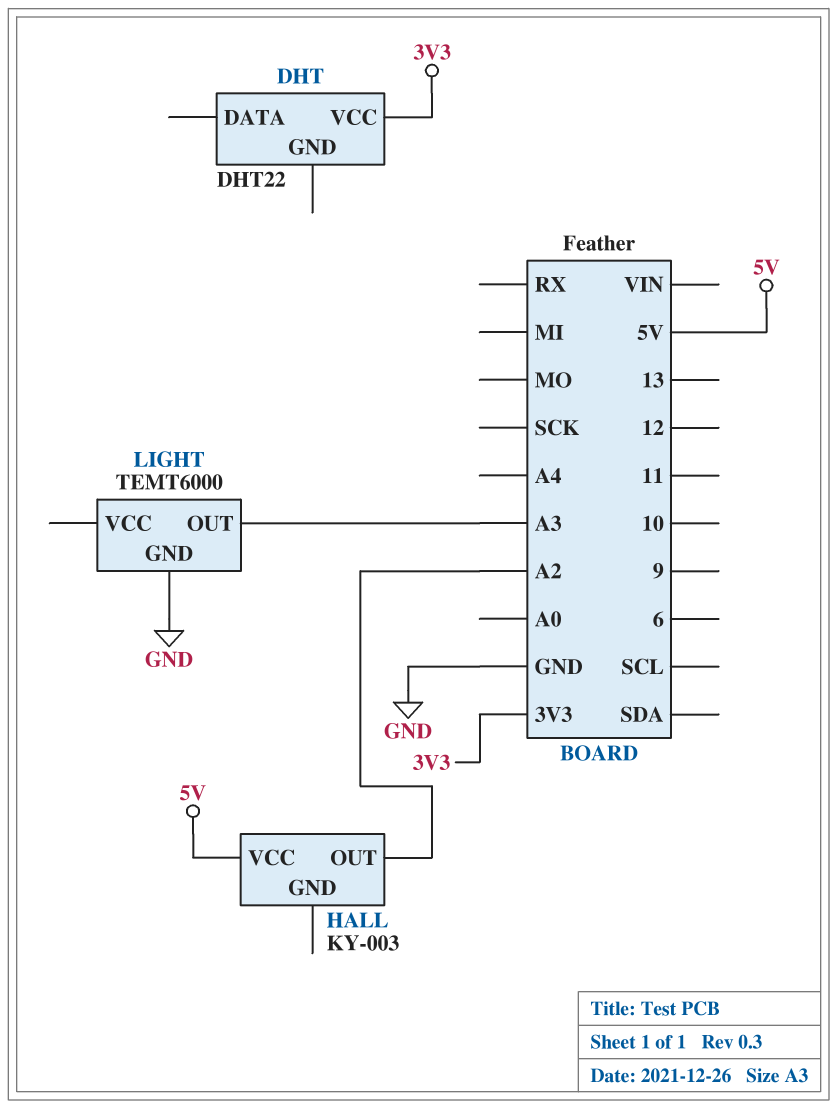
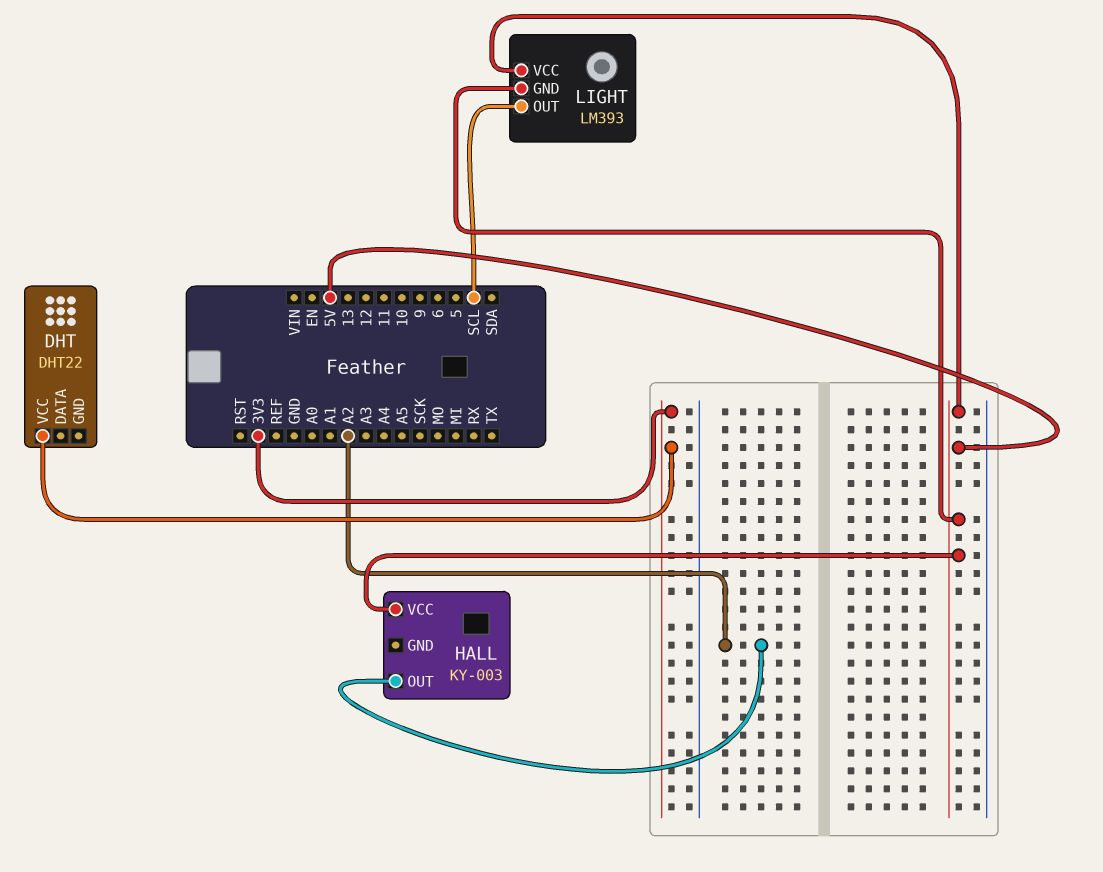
LIGHT: TEMT6000 -> LM393
LIGHT pin GND: GND -> 5V
LIGHT pin OUT: A3 -> SCL
LIGHT pin VCC: none -> 5V

